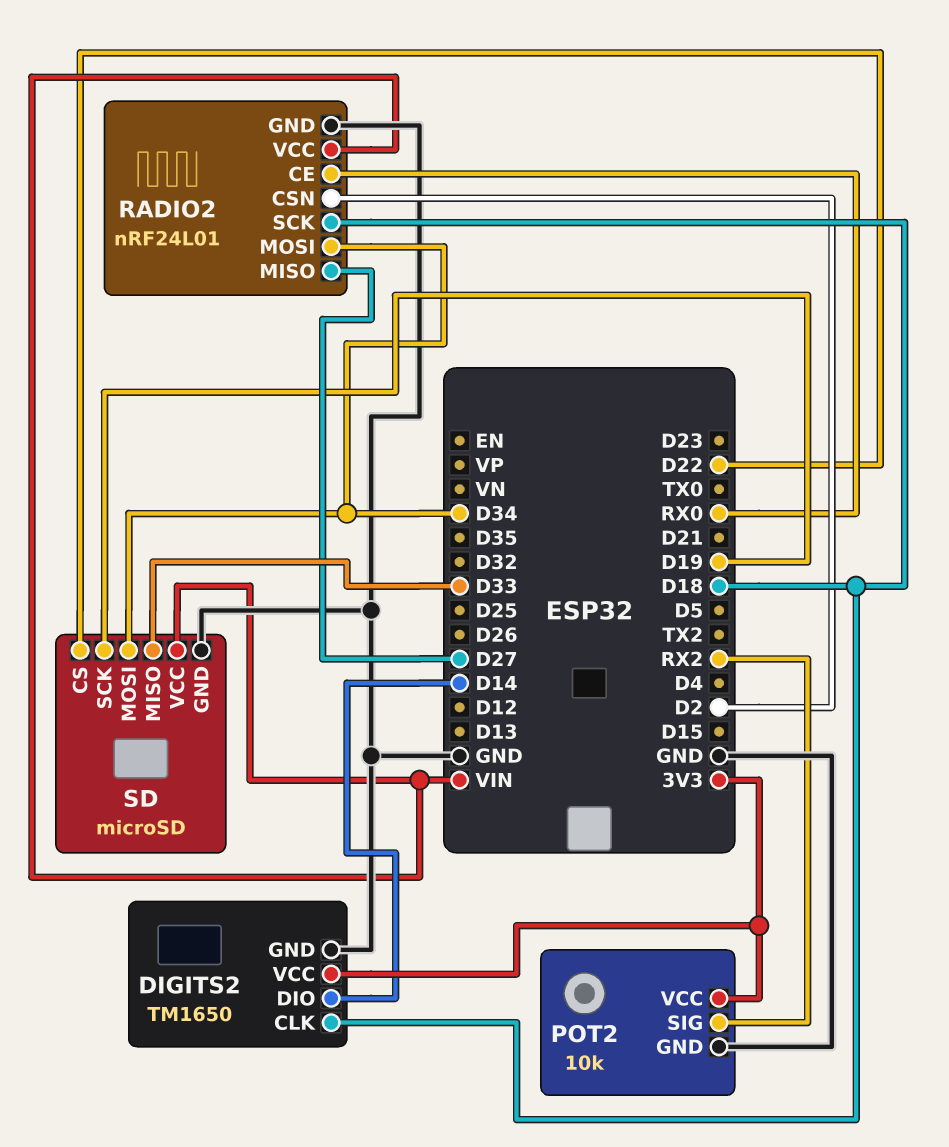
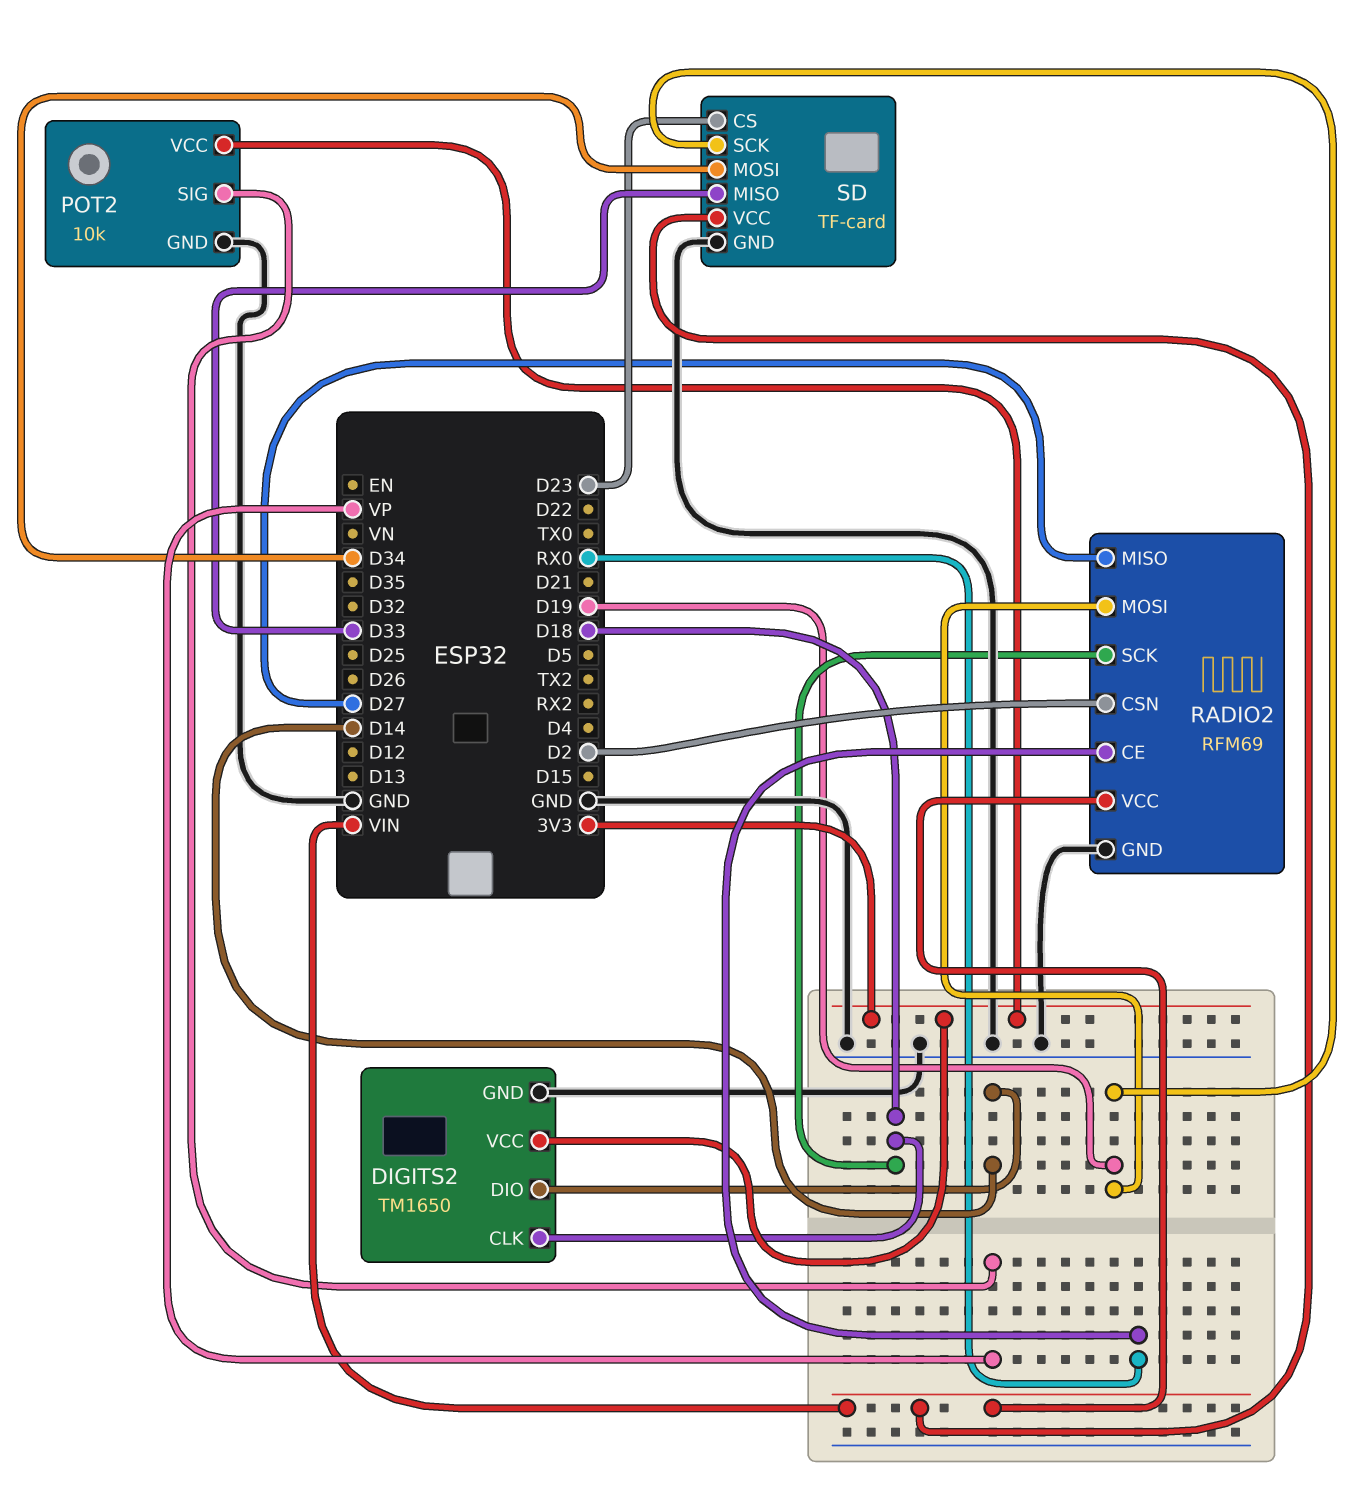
POT2 pin SIG: RX2 -> VP
RADIO2: nRF24L01 -> RFM69
RADIO2 pin MOSI: D34 -> D19
SD: microSD -> TF-card
SD pin CS: D22 -> D23

